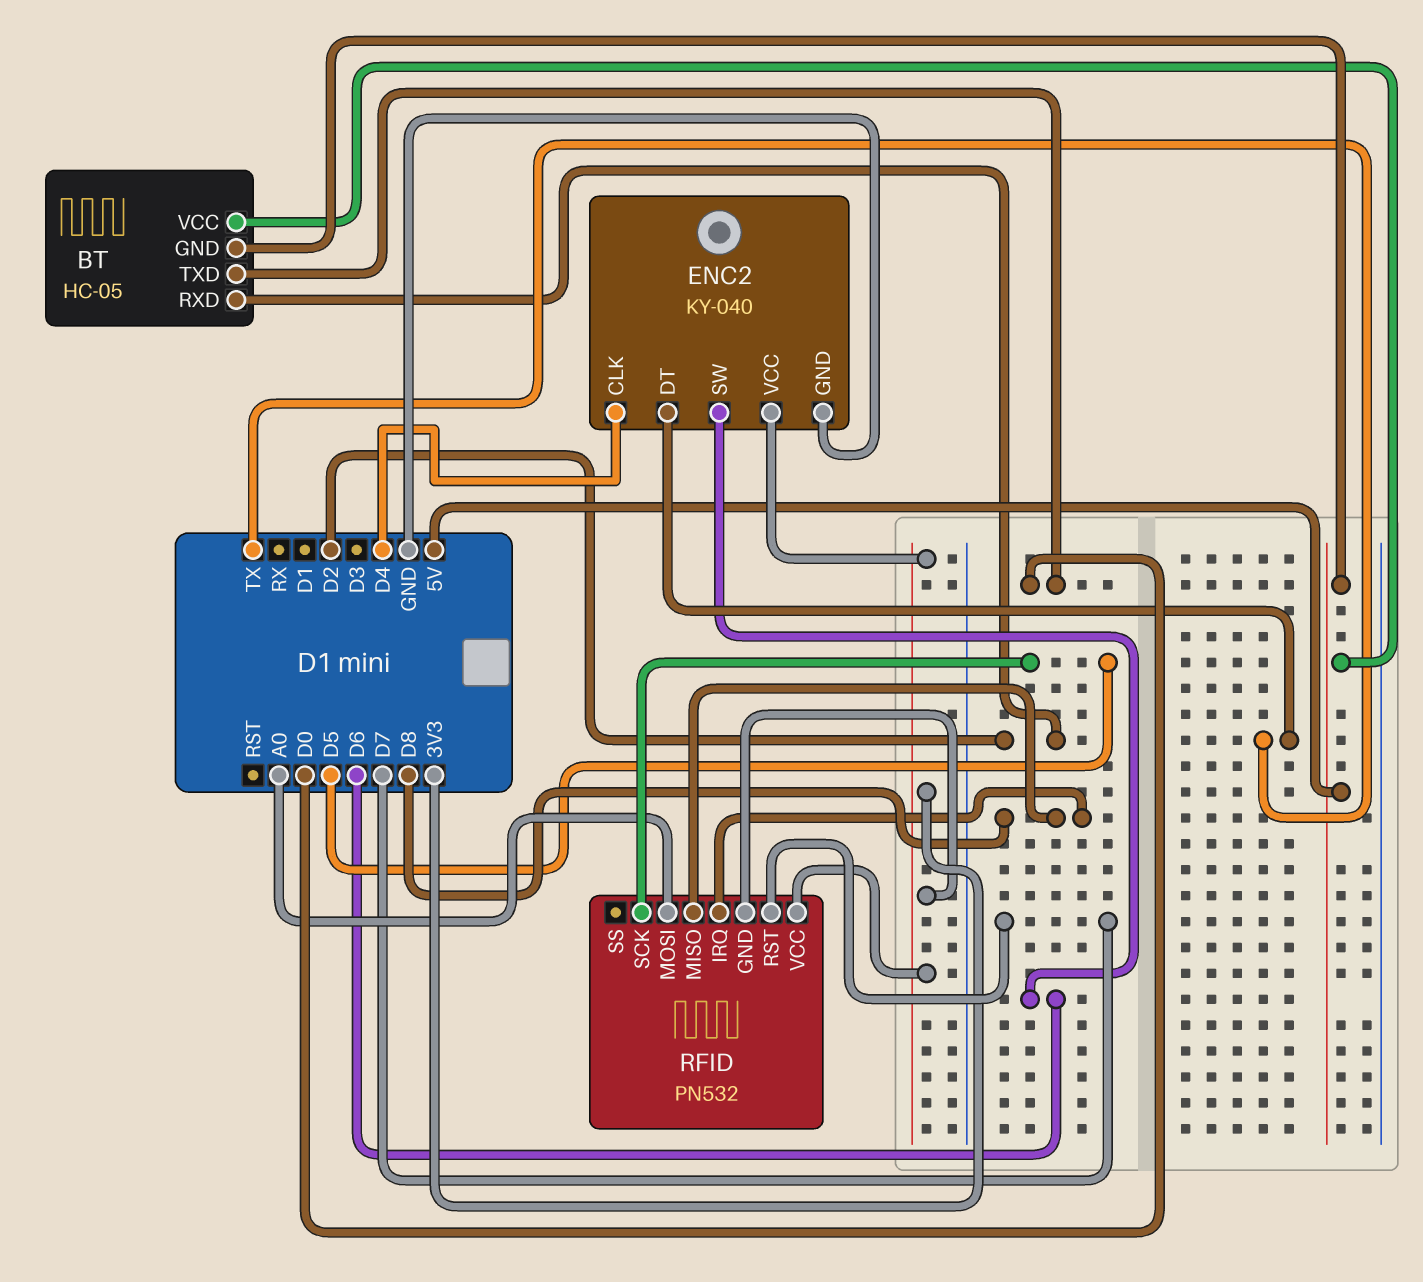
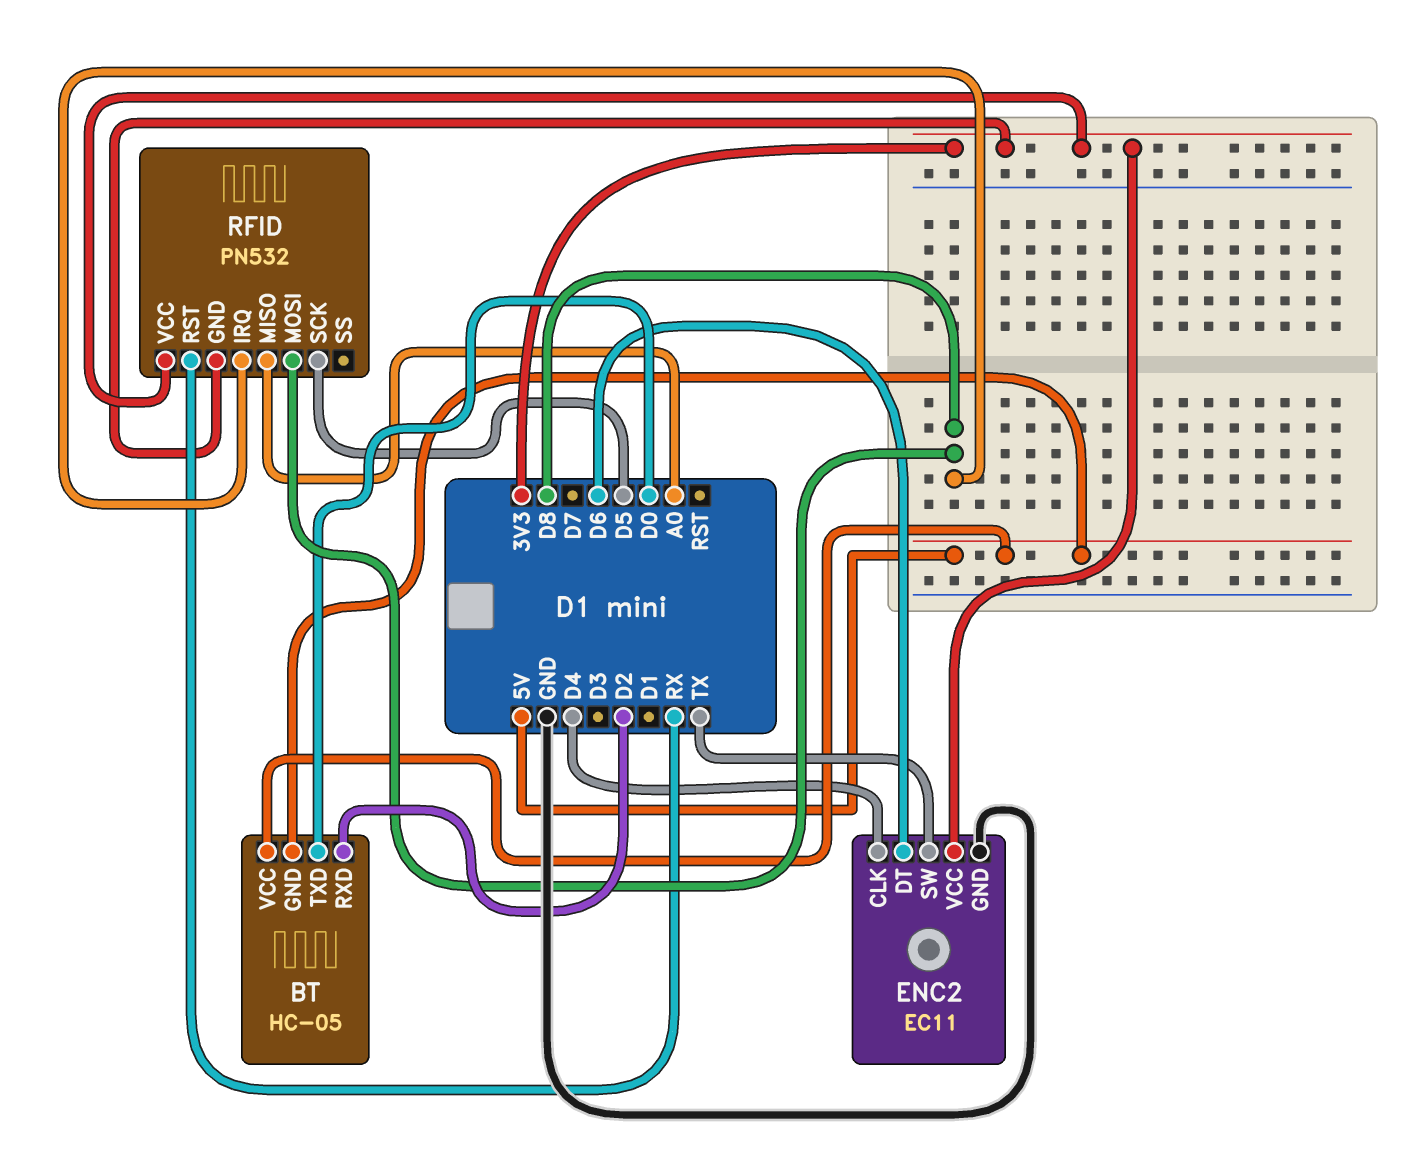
ENC2: KY-040 -> EC11
ENC2 pin DT: TX -> D6
ENC2 pin SW: D6 -> TX
RFID pin MISO: D8 -> A0
RFID pin MOSI: A0 -> D8
RFID pin RST: D7 -> RX

